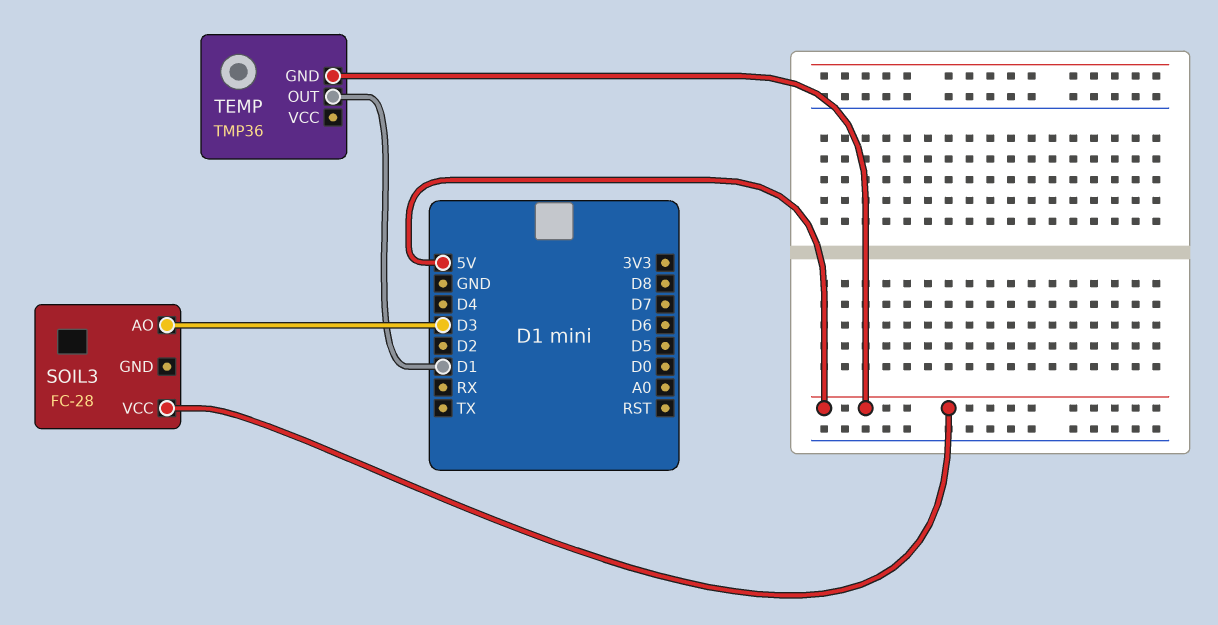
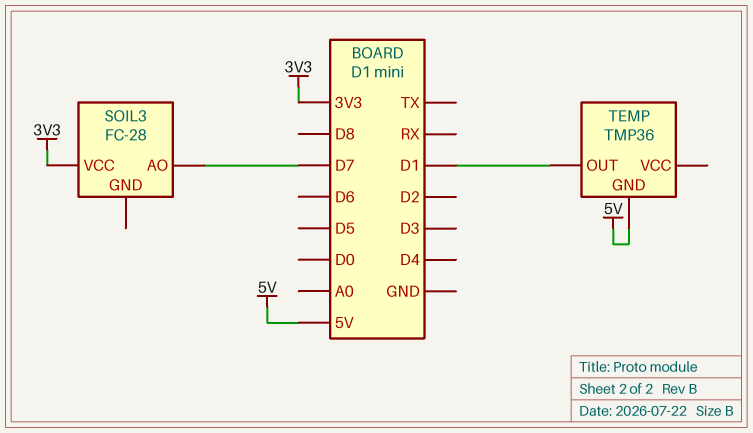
SOIL3 pin AO: D3 -> D7
SOIL3 pin VCC: 5V -> 3V3

